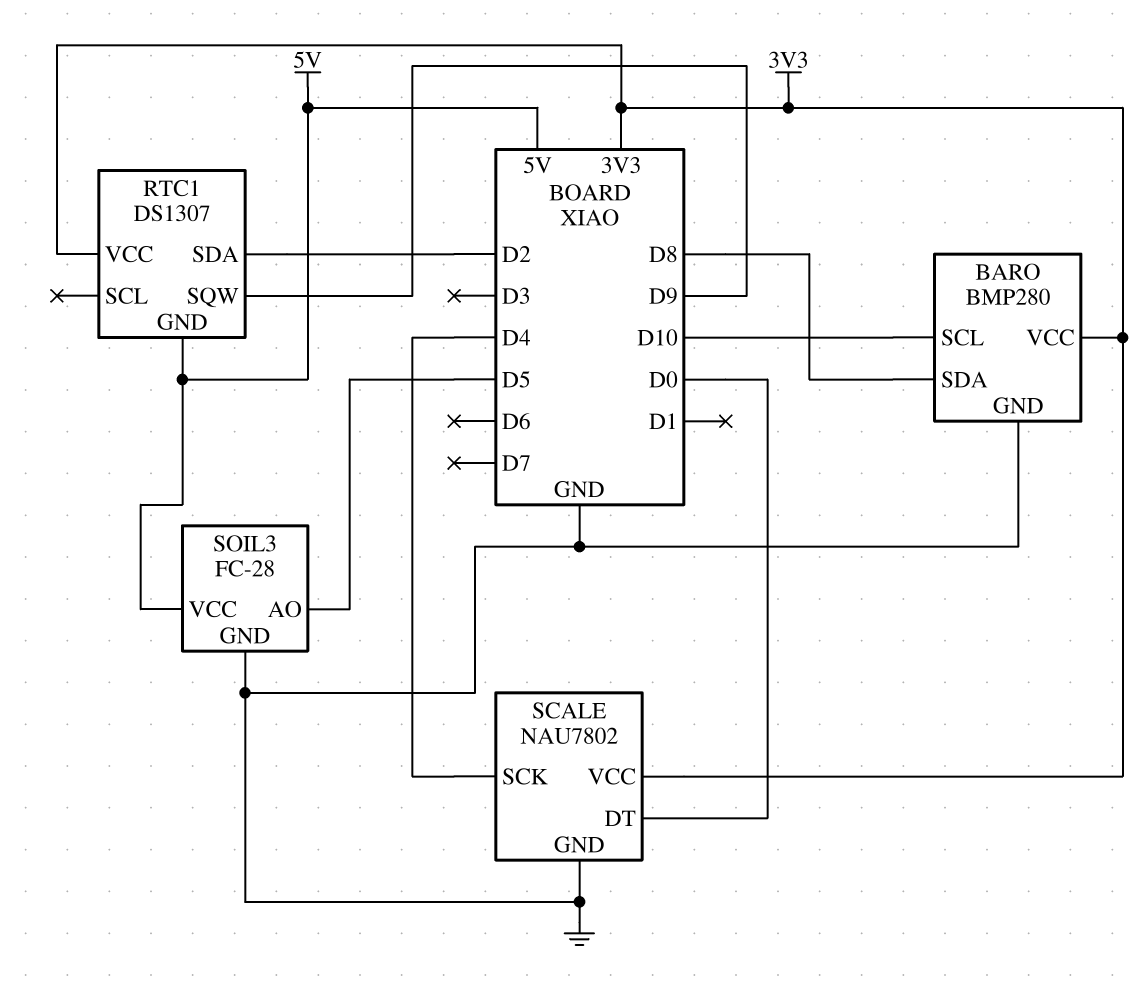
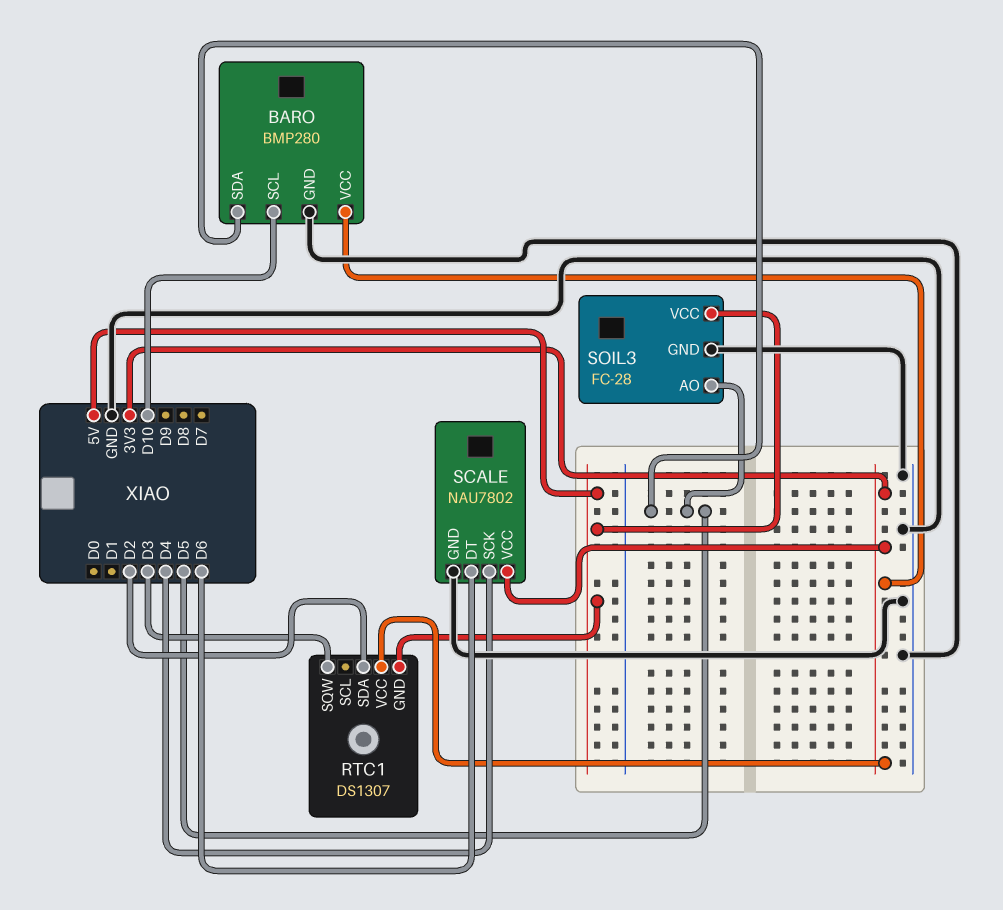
BARO pin SDA: D8 -> D5
RTC1 pin SQW: D9 -> D3
SCALE pin DT: D0 -> D6

